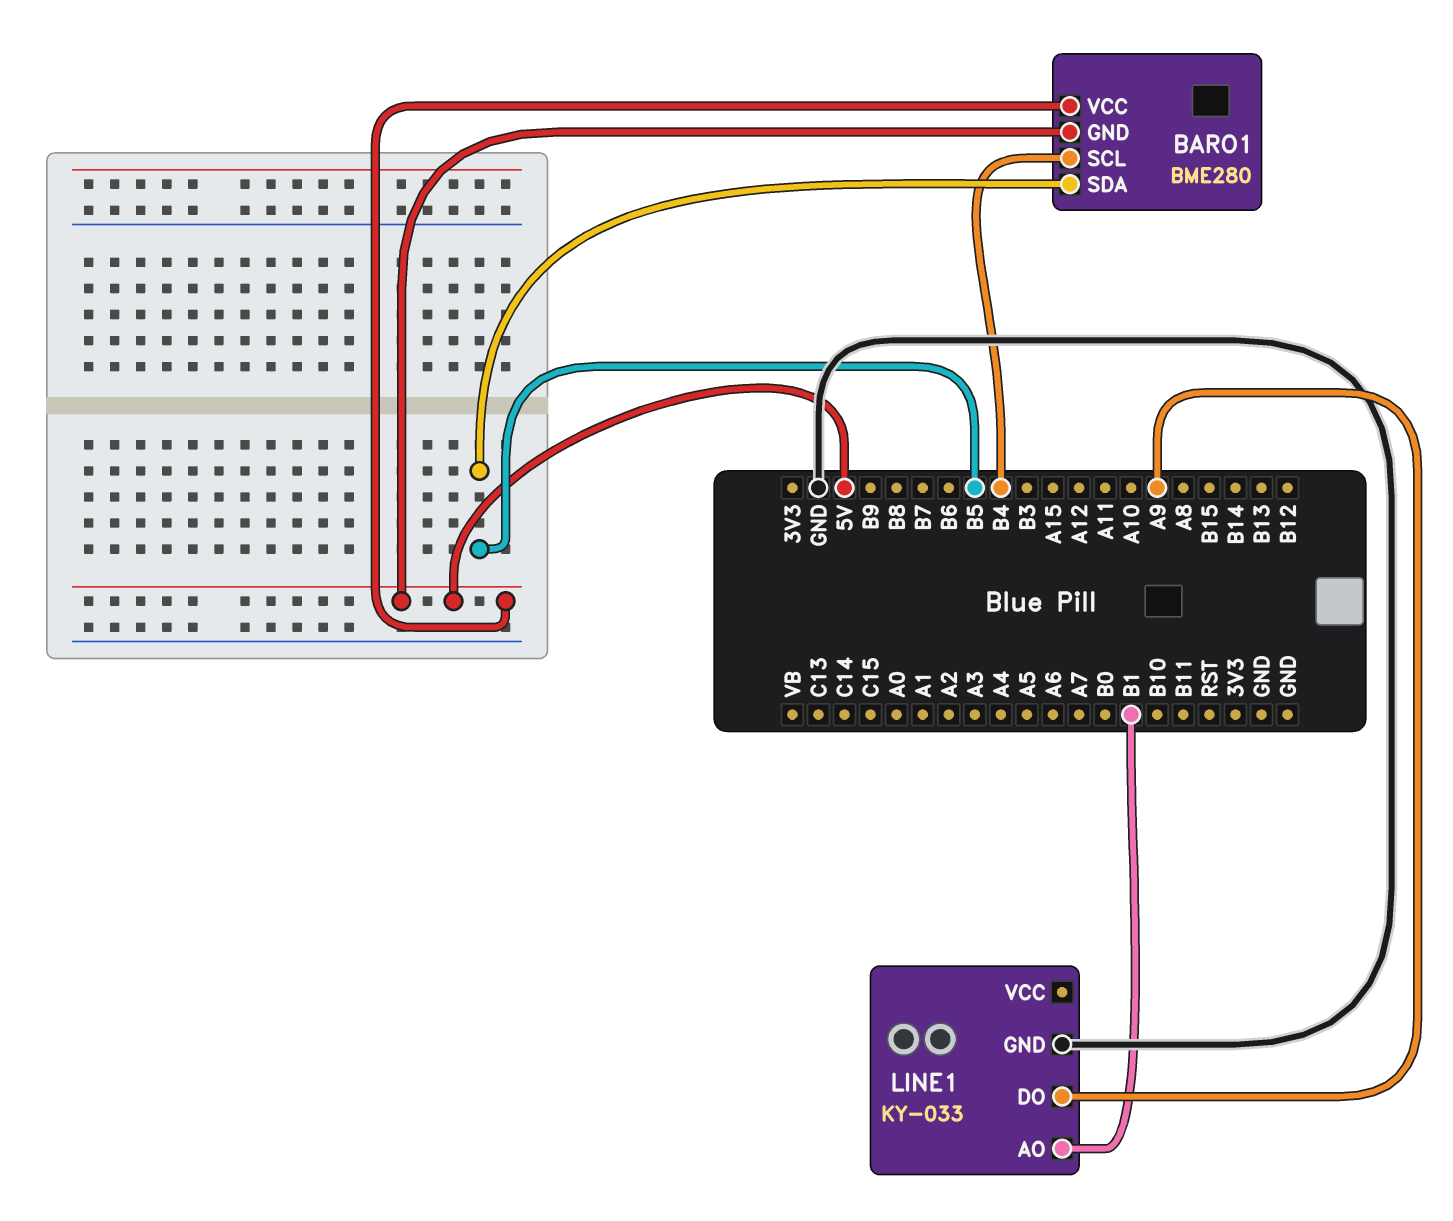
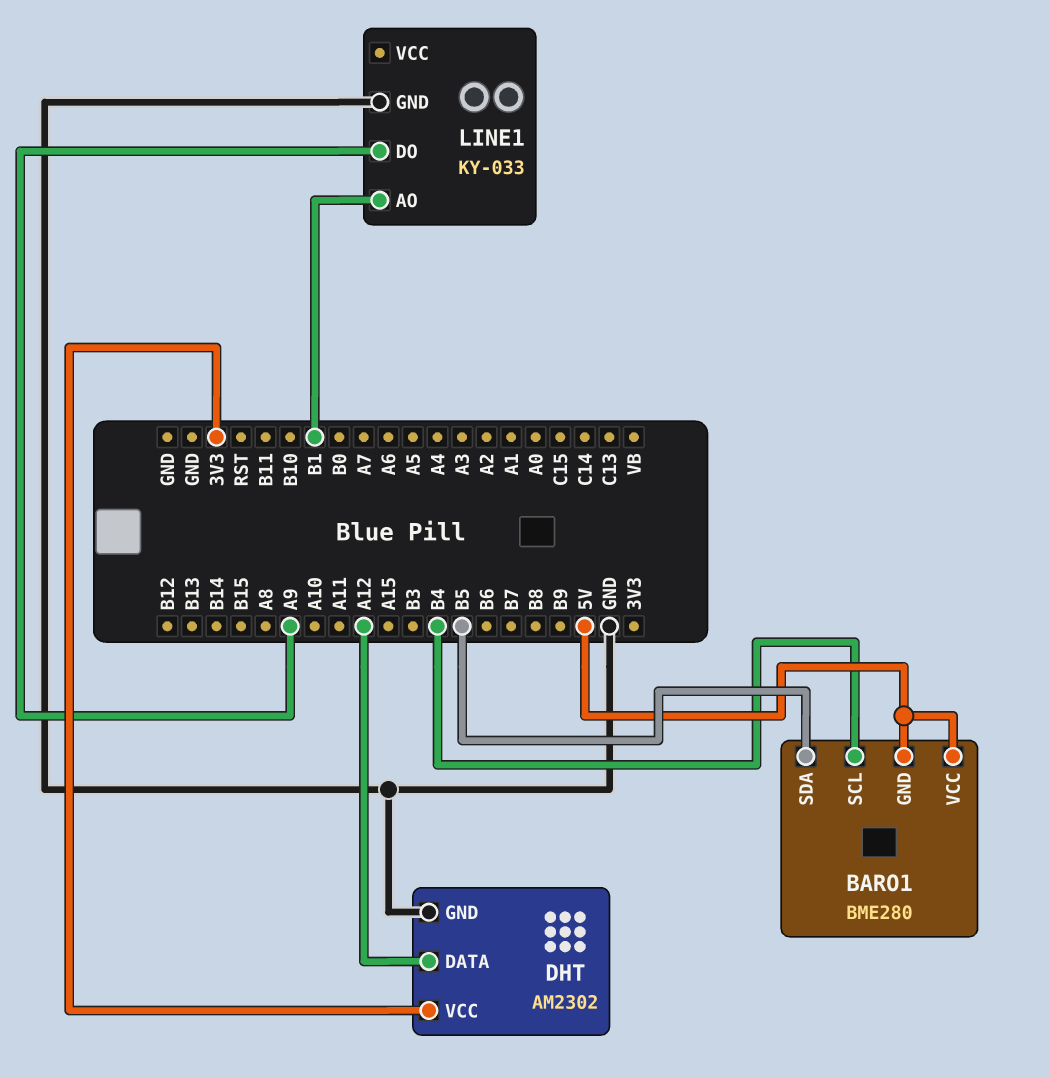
DHT: none -> AM2302
DHT pin DATA: none -> A12
DHT pin GND: none -> GND
DHT pin VCC: none -> 3V3

